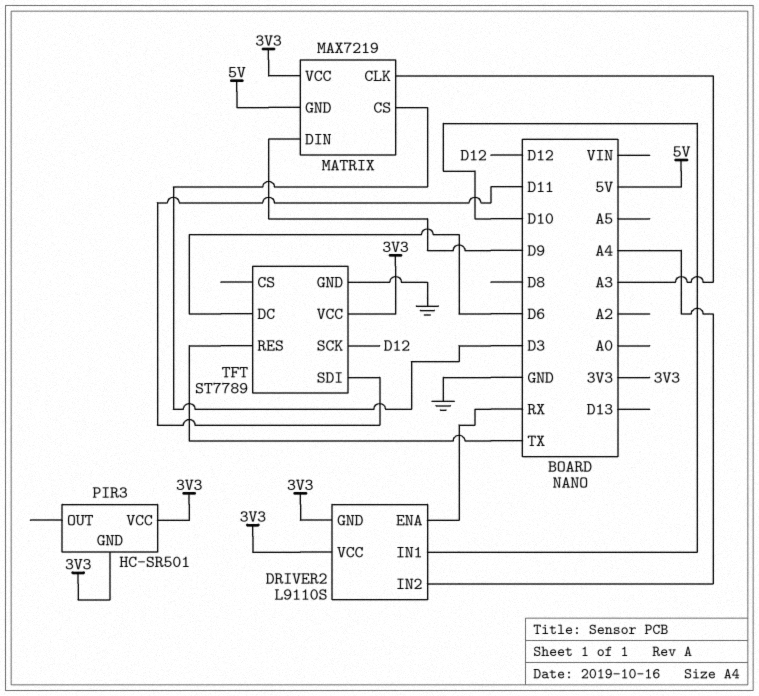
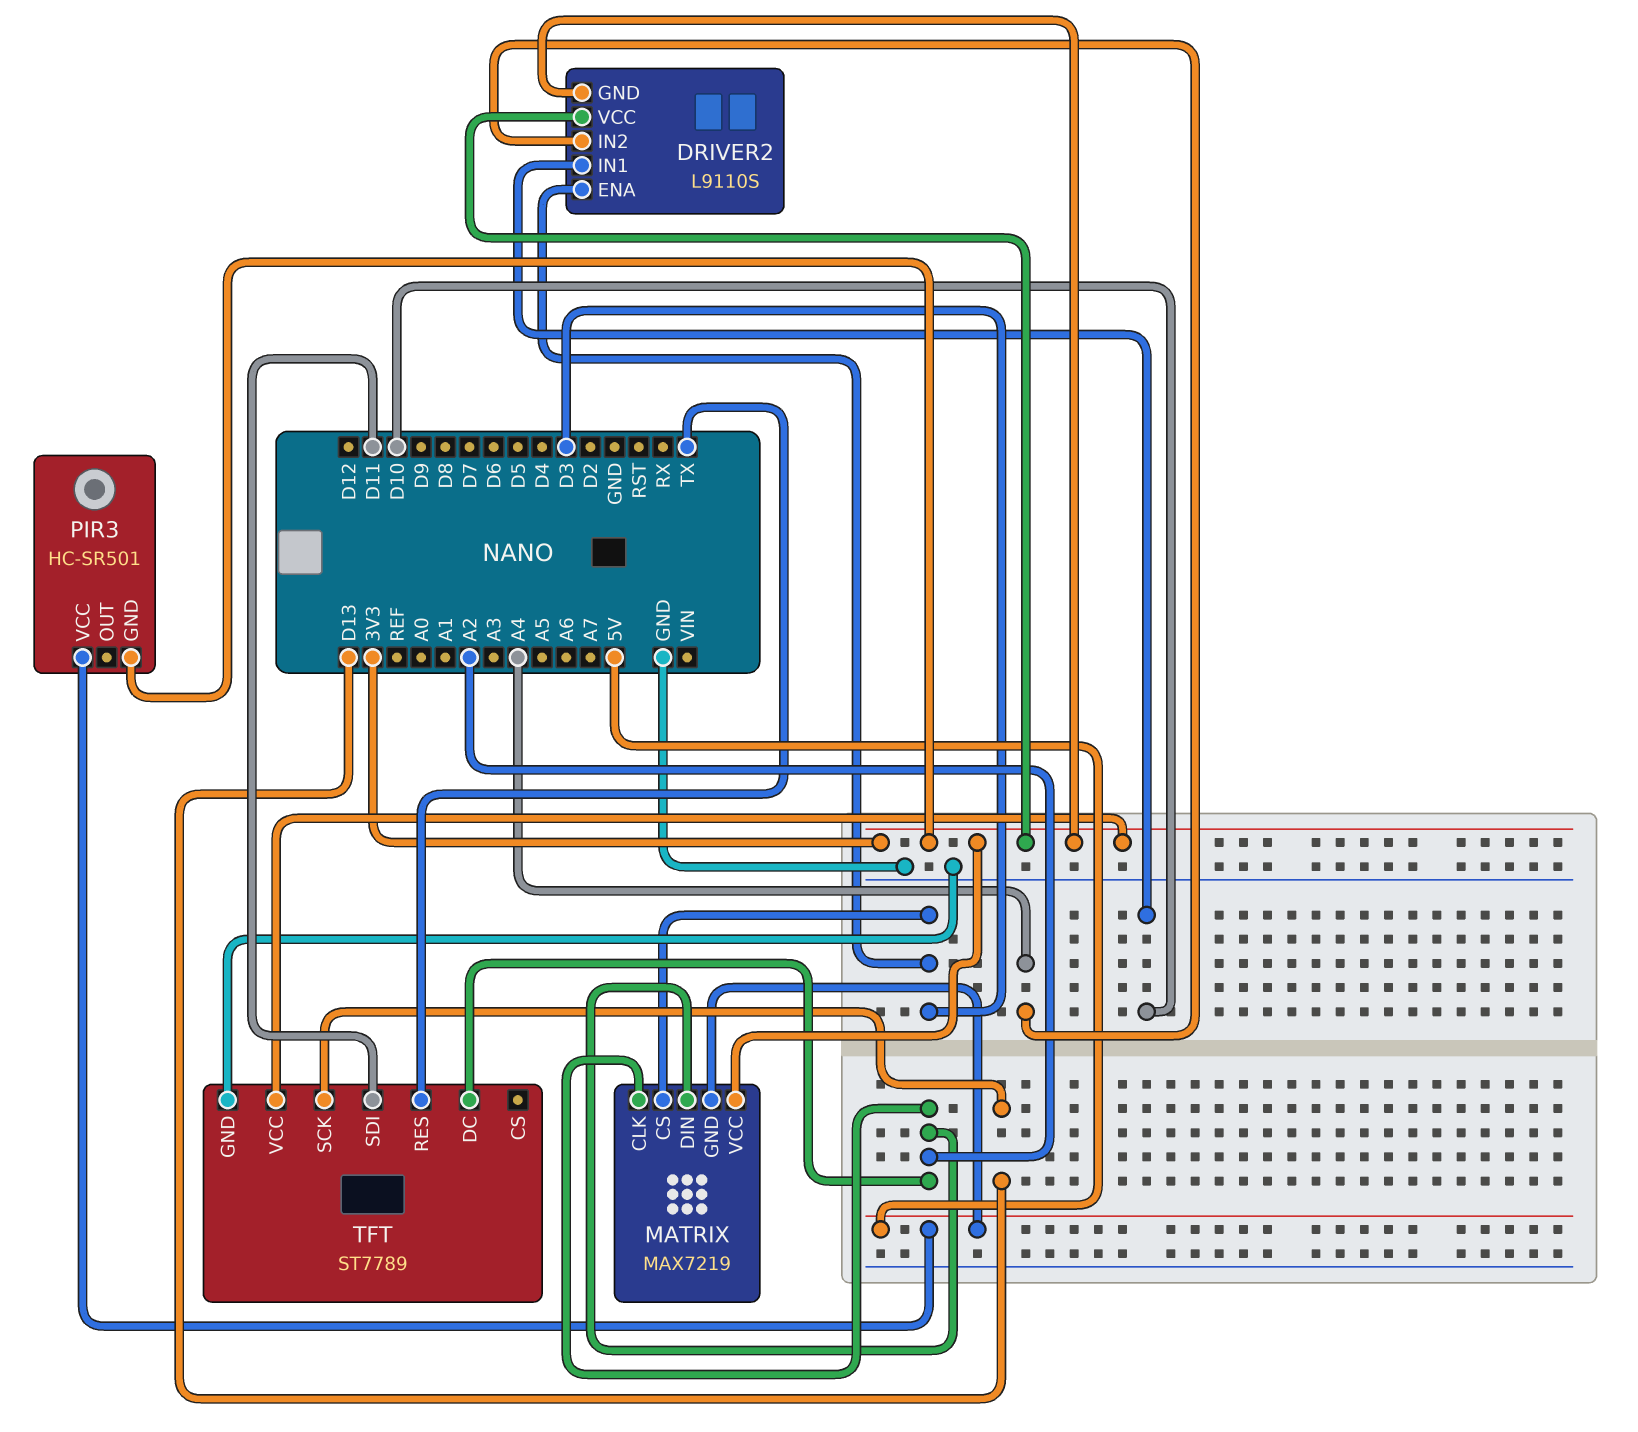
DRIVER2 pin ENA: RX -> D3
MATRIX pin CLK: A3 -> A2
MATRIX pin DIN: D9 -> A2
PIR3 pin VCC: 3V3 -> 5V
TFT pin DC: D6 -> A2
TFT pin SCK: D12 -> D13

